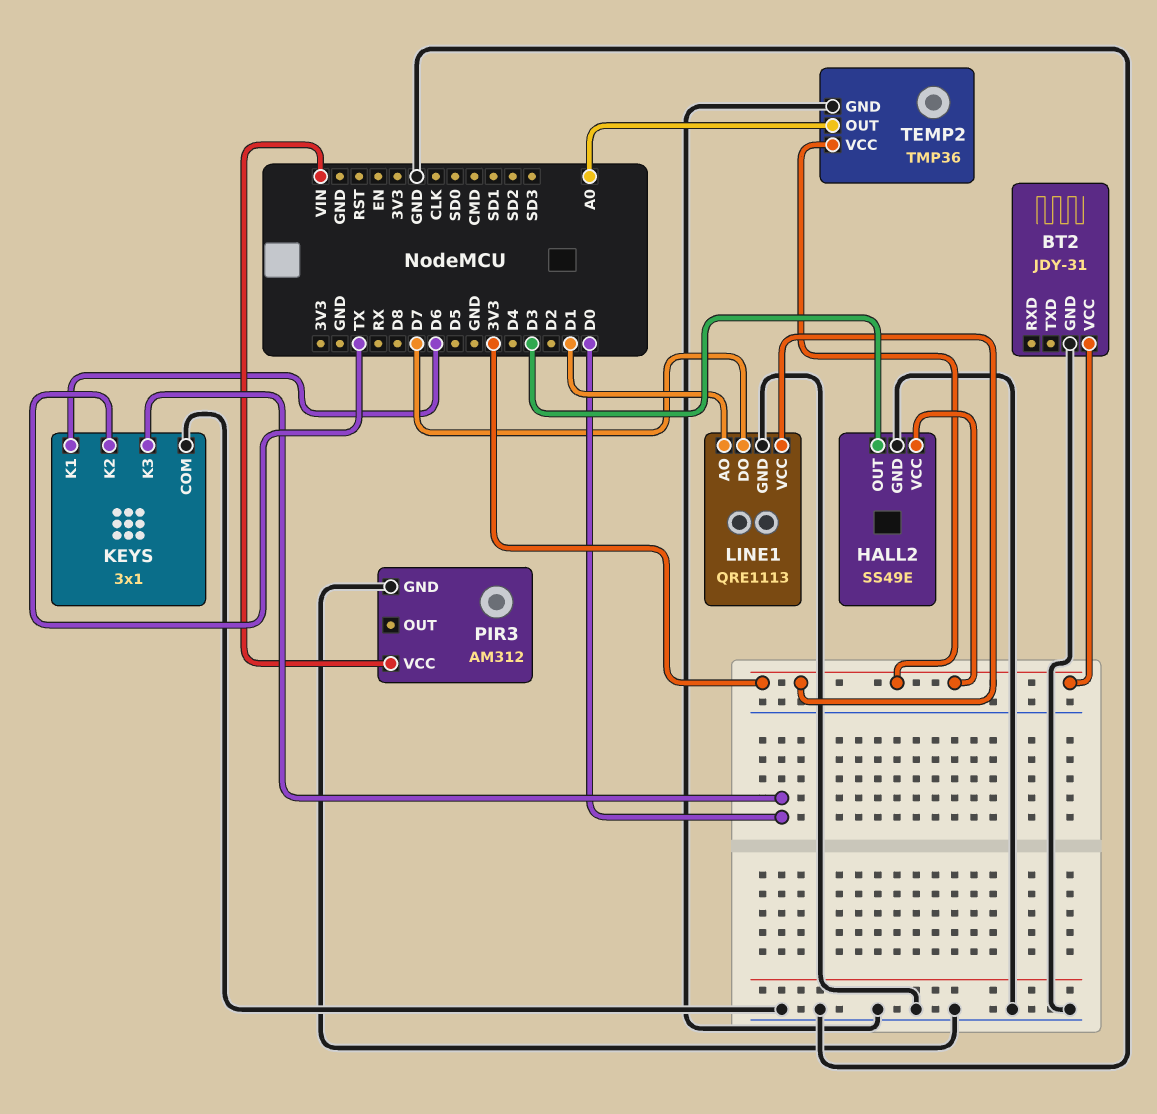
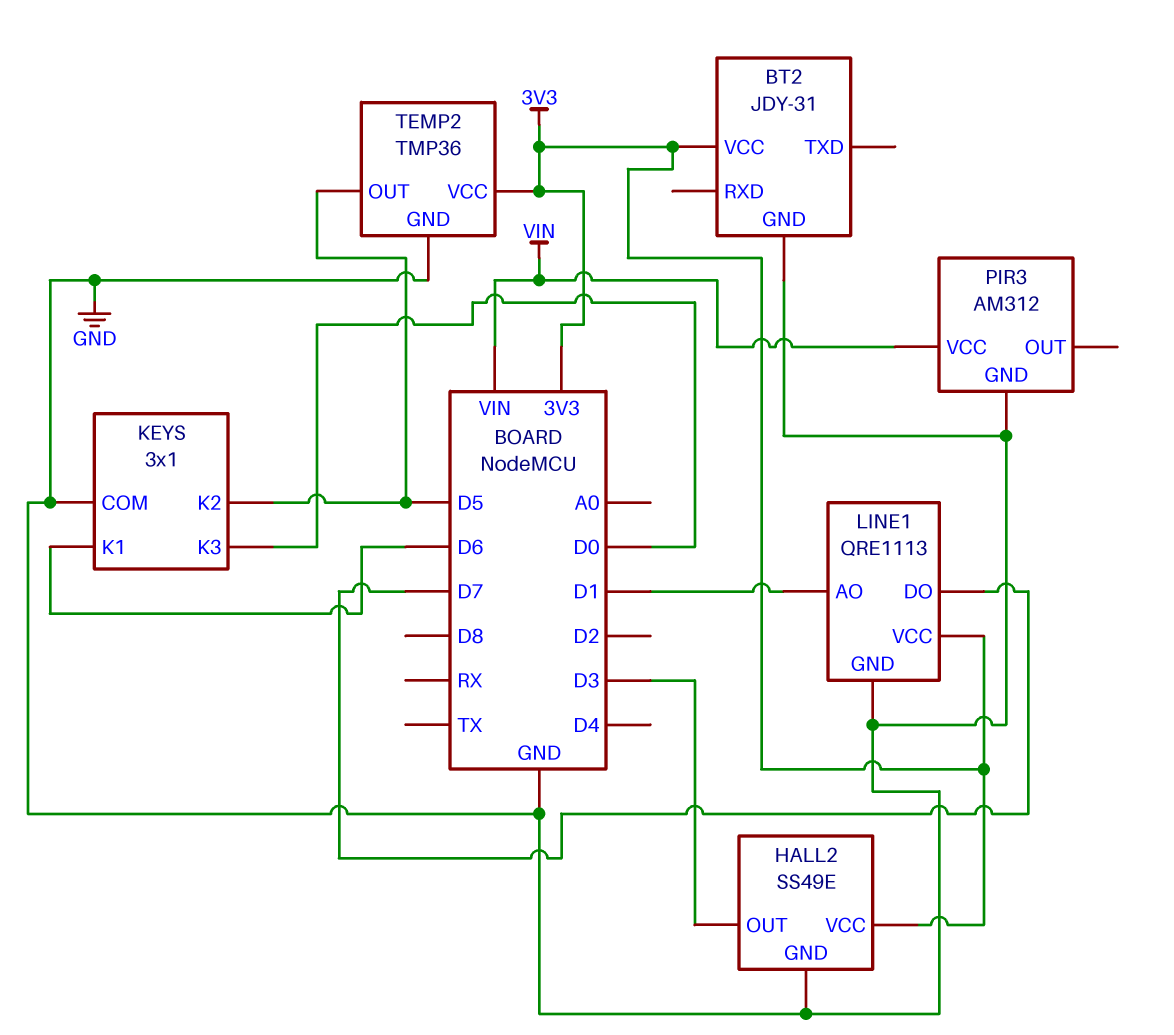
KEYS pin K2: TX -> D5
TEMP2 pin OUT: A0 -> D5

